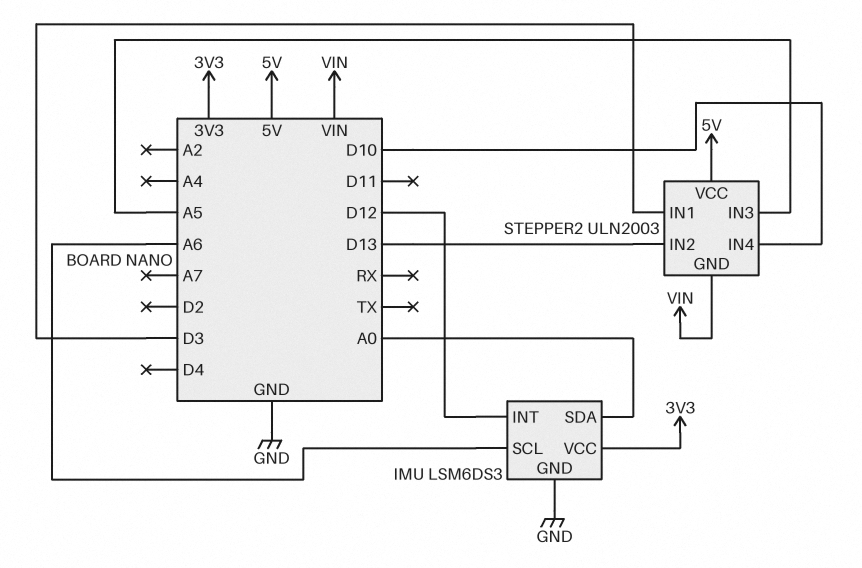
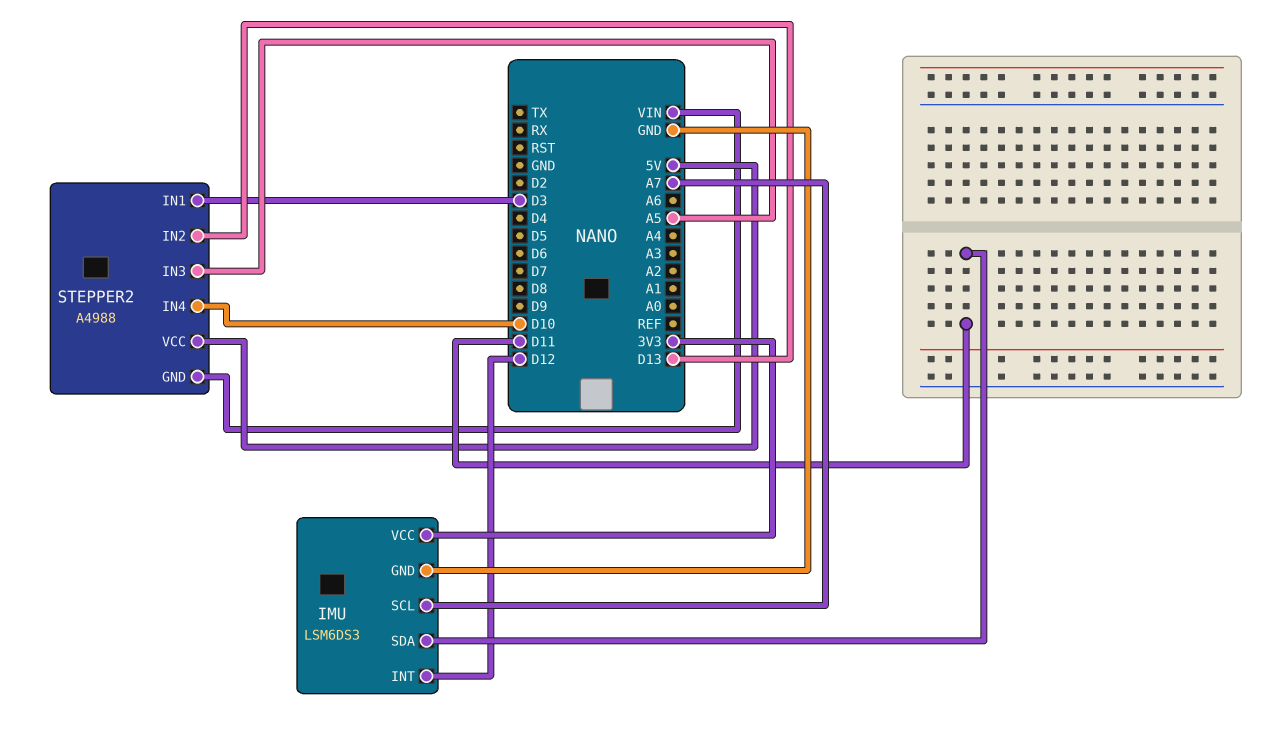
IMU pin SCL: A6 -> A7
IMU pin SDA: A0 -> D11
STEPPER2: ULN2003 -> A4988

